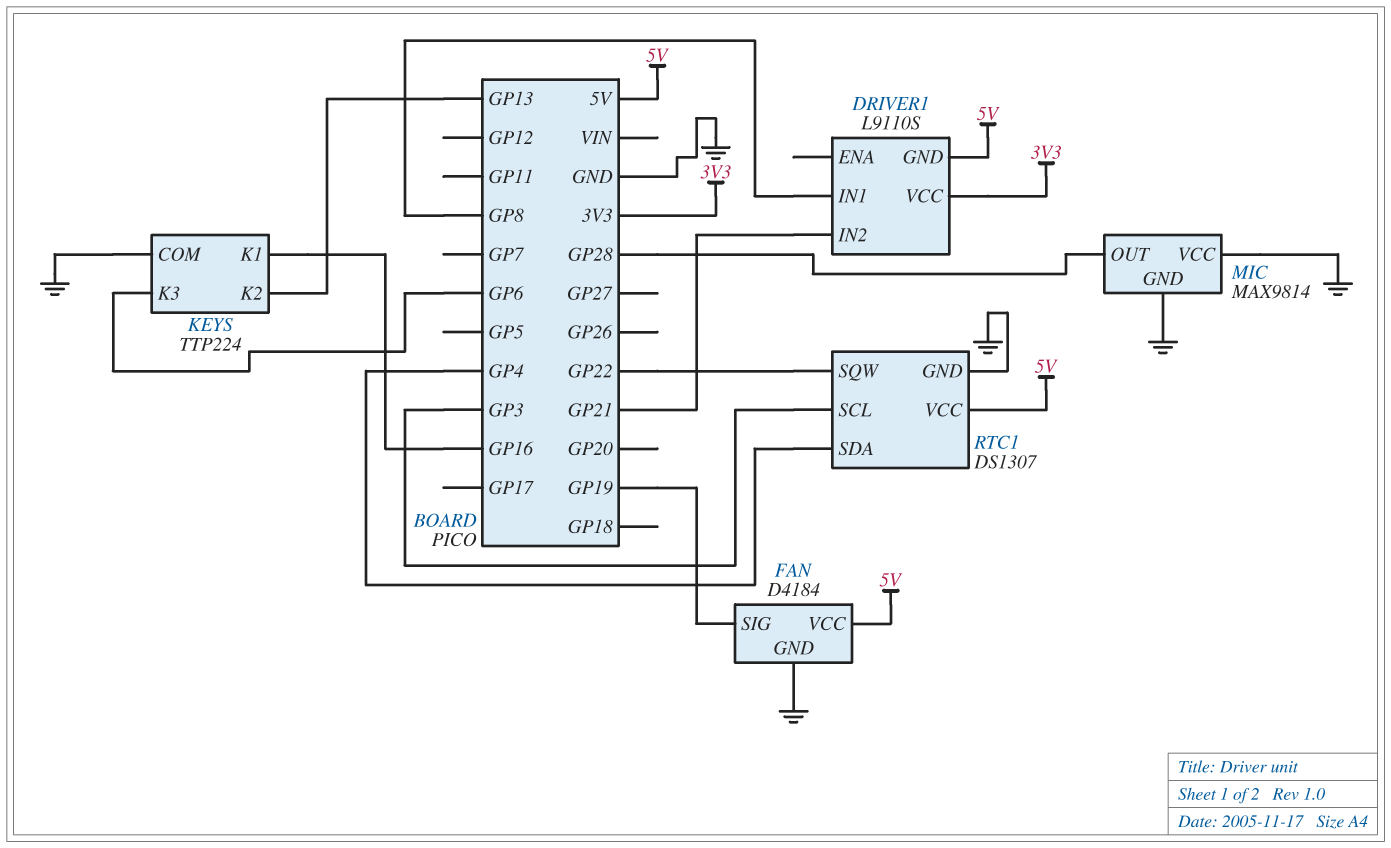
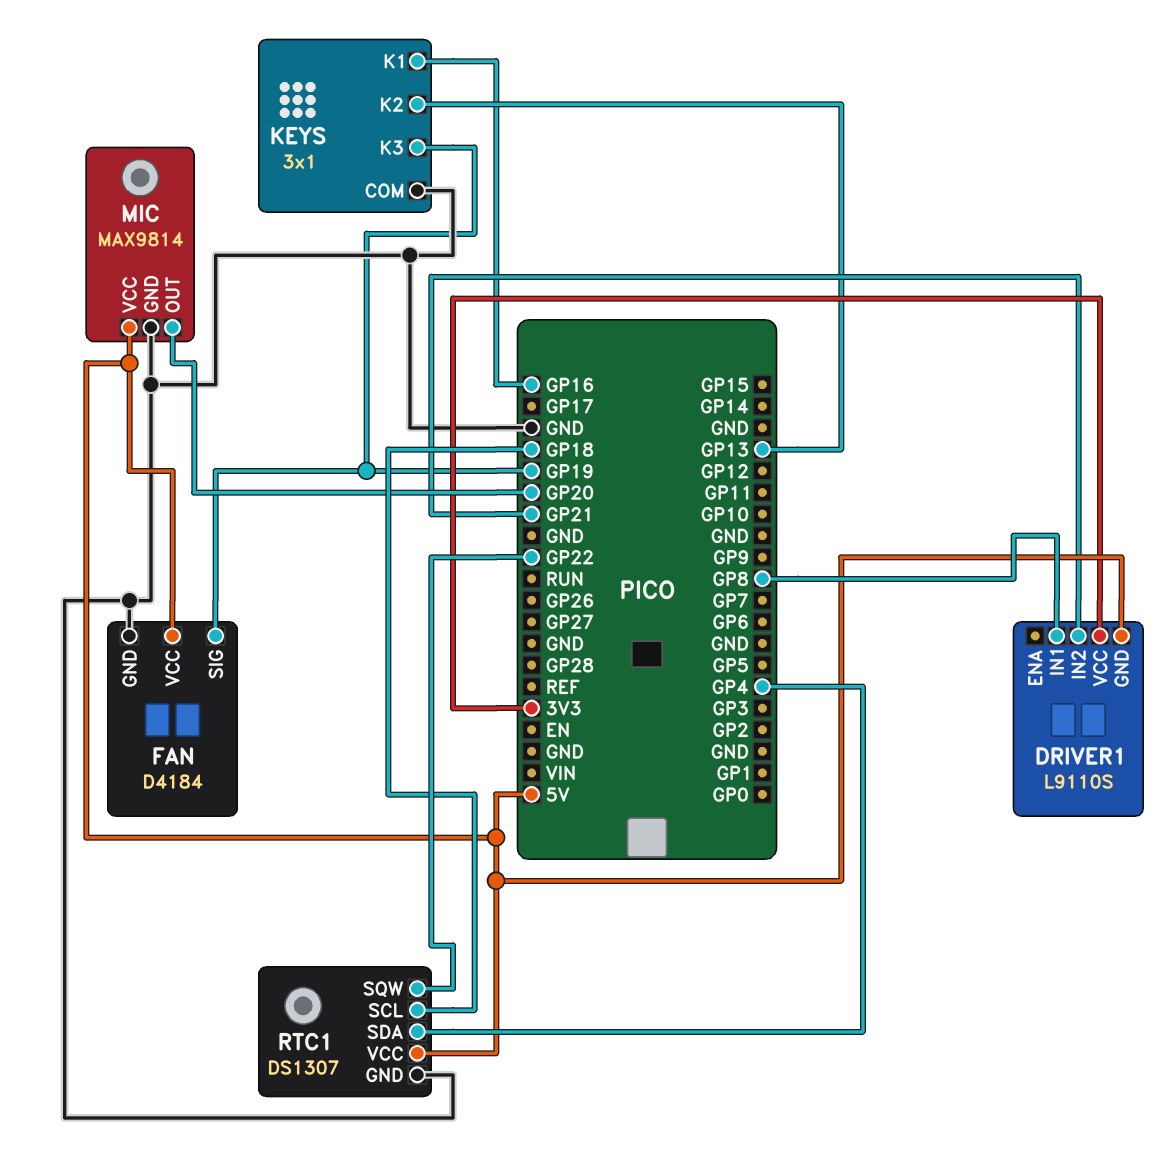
KEYS: TTP224 -> 3x1
KEYS pin K3: GP6 -> GP19
MIC pin OUT: GP28 -> GP20
MIC pin VCC: GND -> 5V
RTC1 pin SCL: GP3 -> GP18

